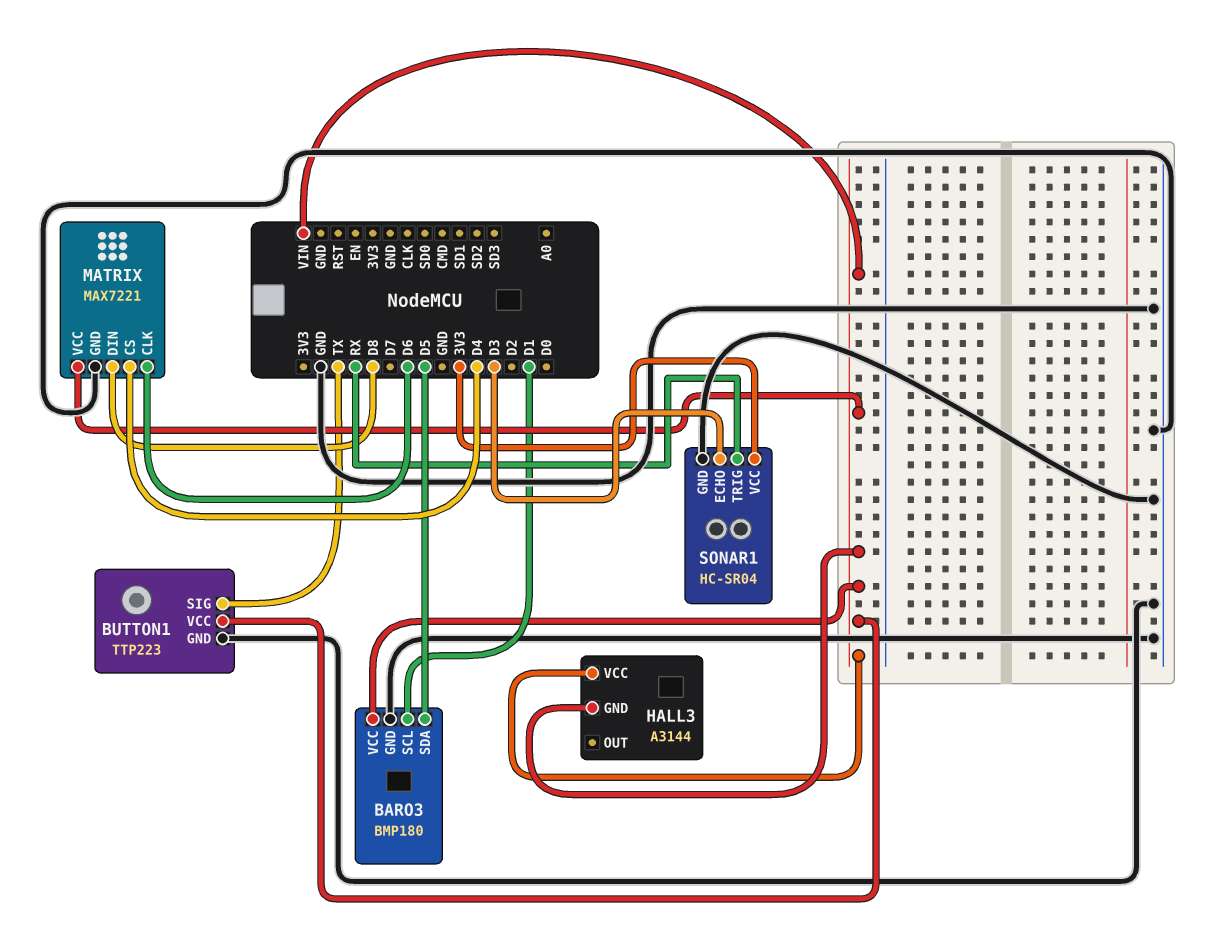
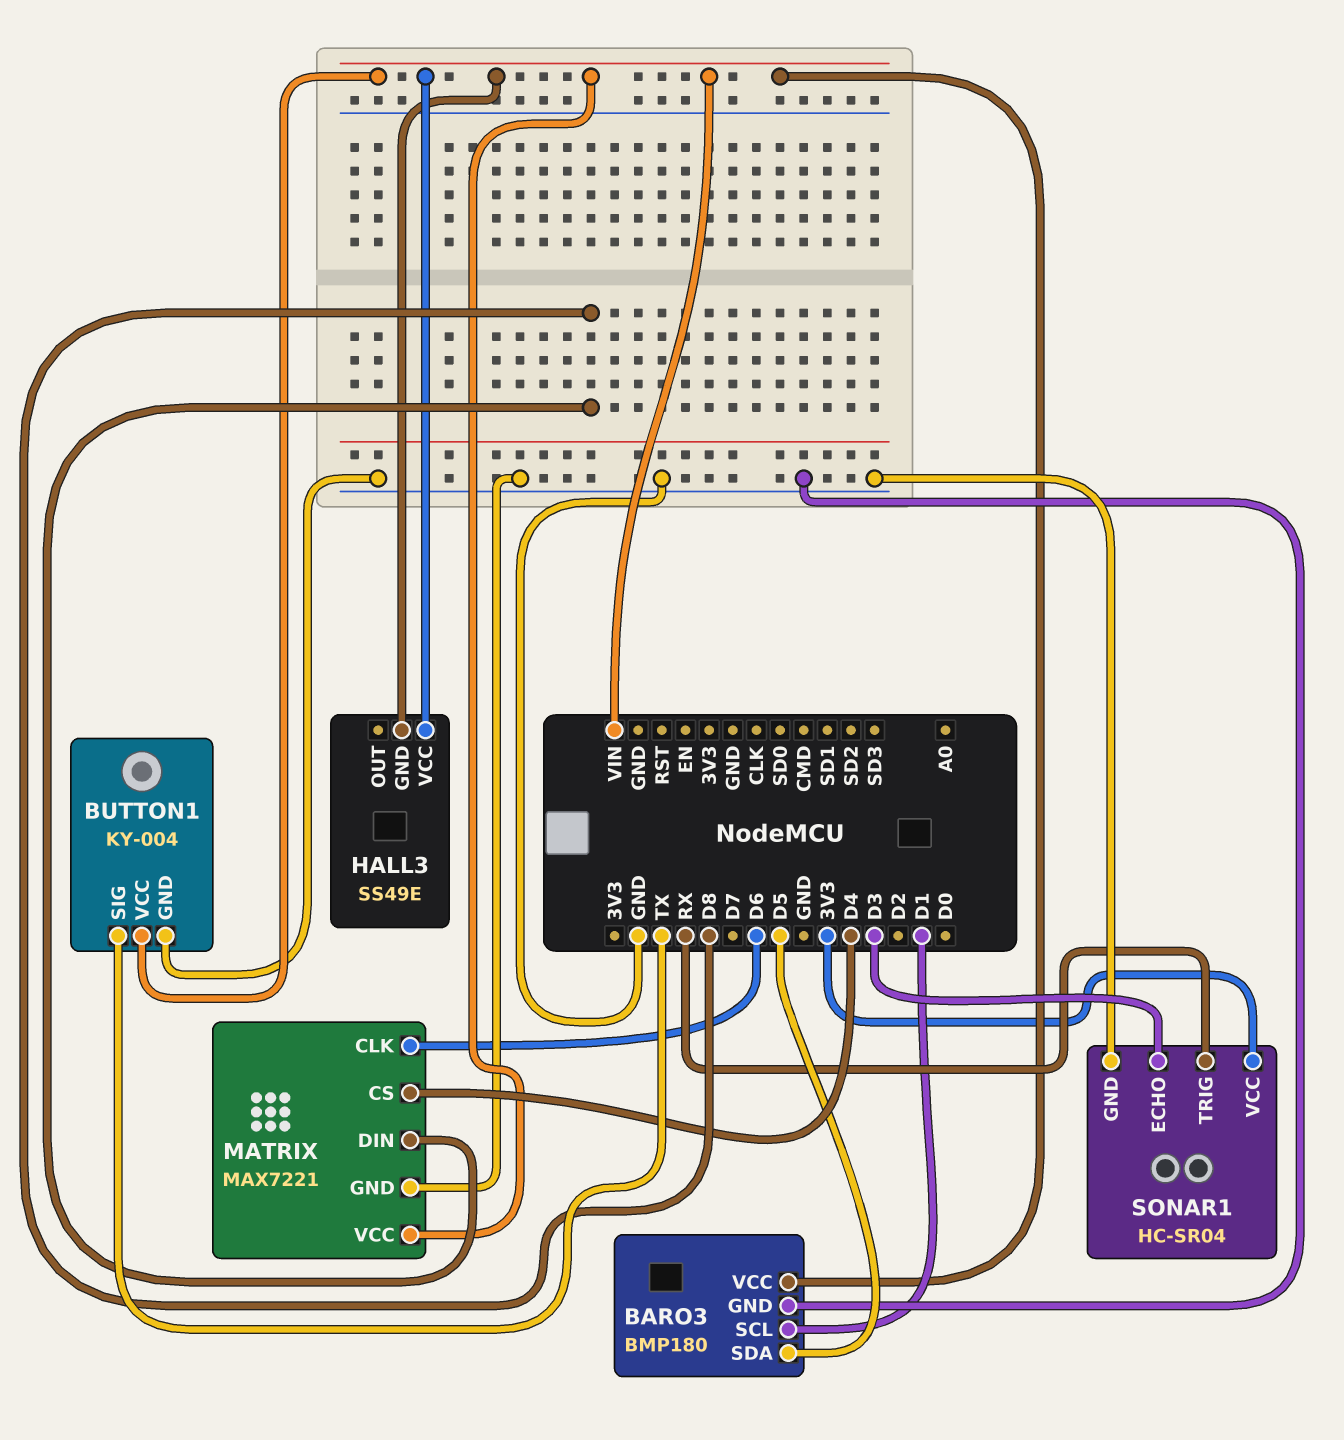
BUTTON1: TTP223 -> KY-004
HALL3: A3144 -> SS49E

